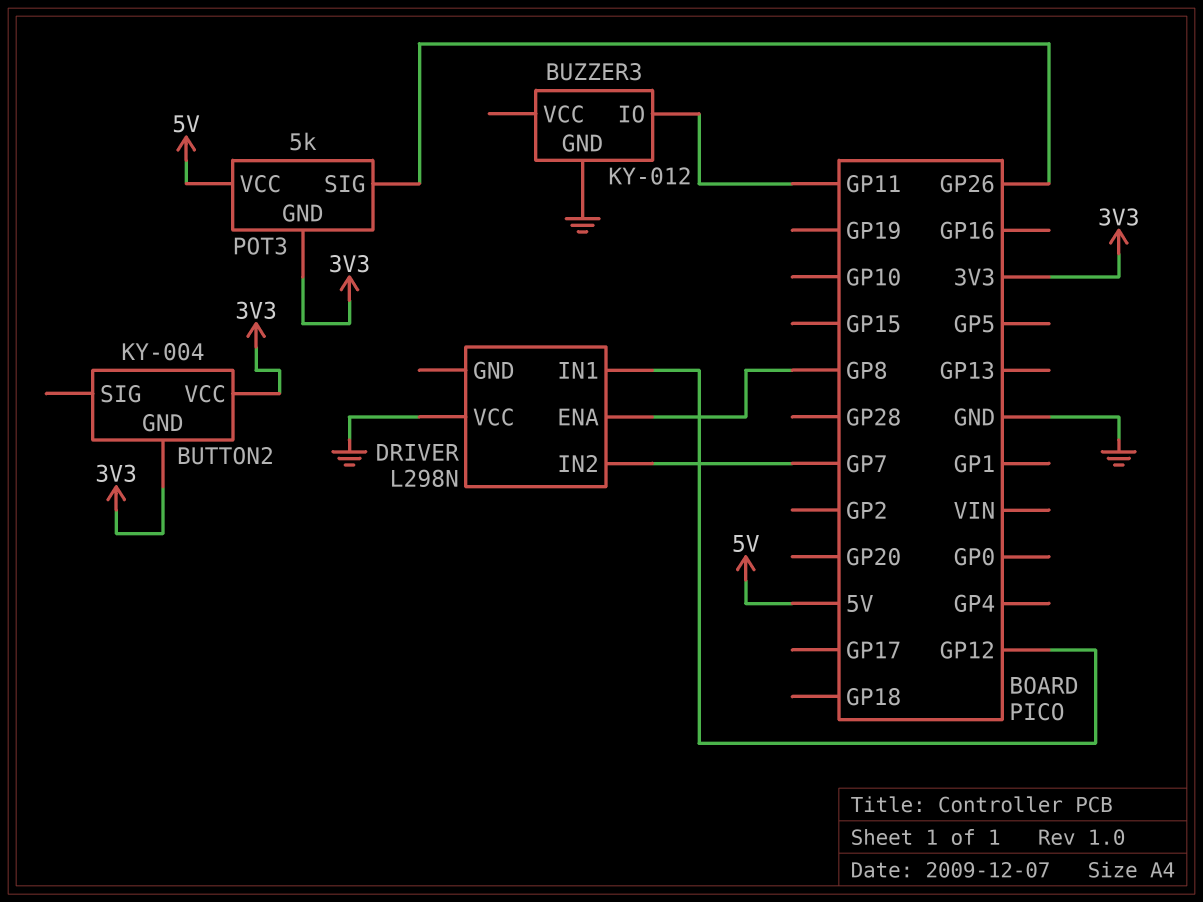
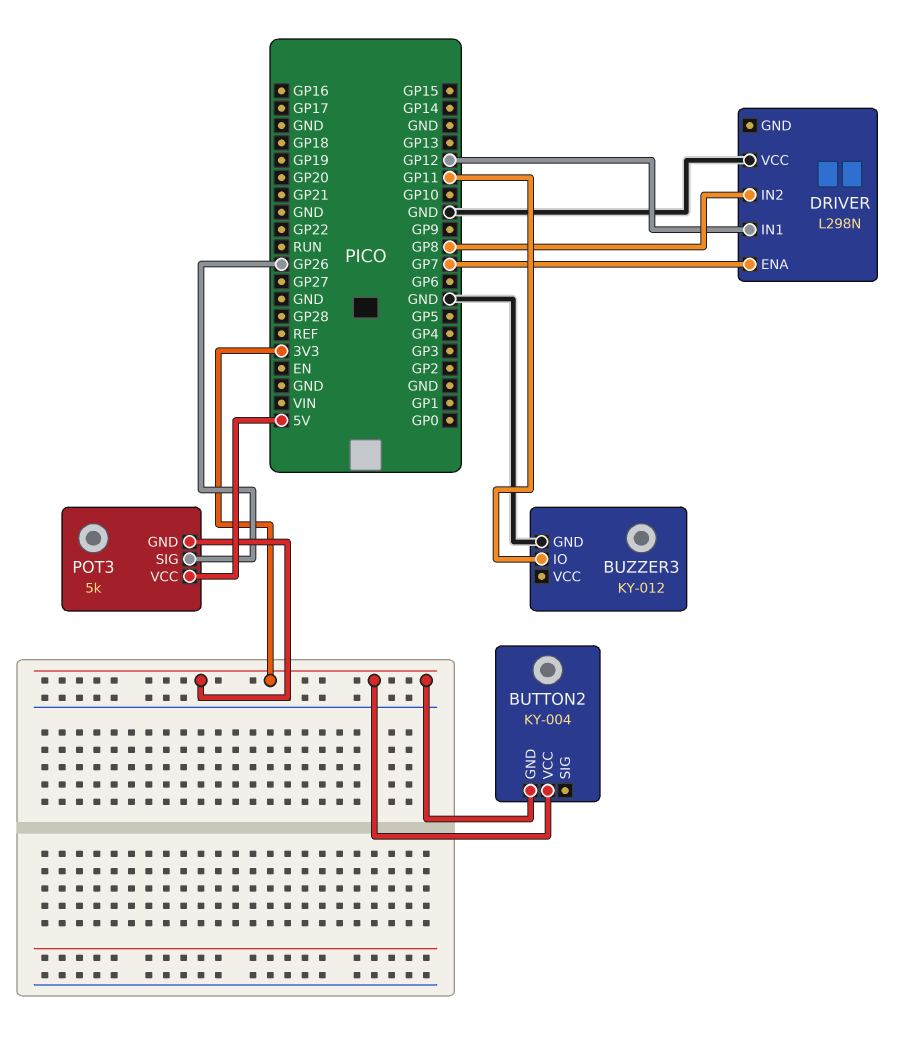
DRIVER pin ENA: GP8 -> GP7
DRIVER pin IN2: GP7 -> GP8

